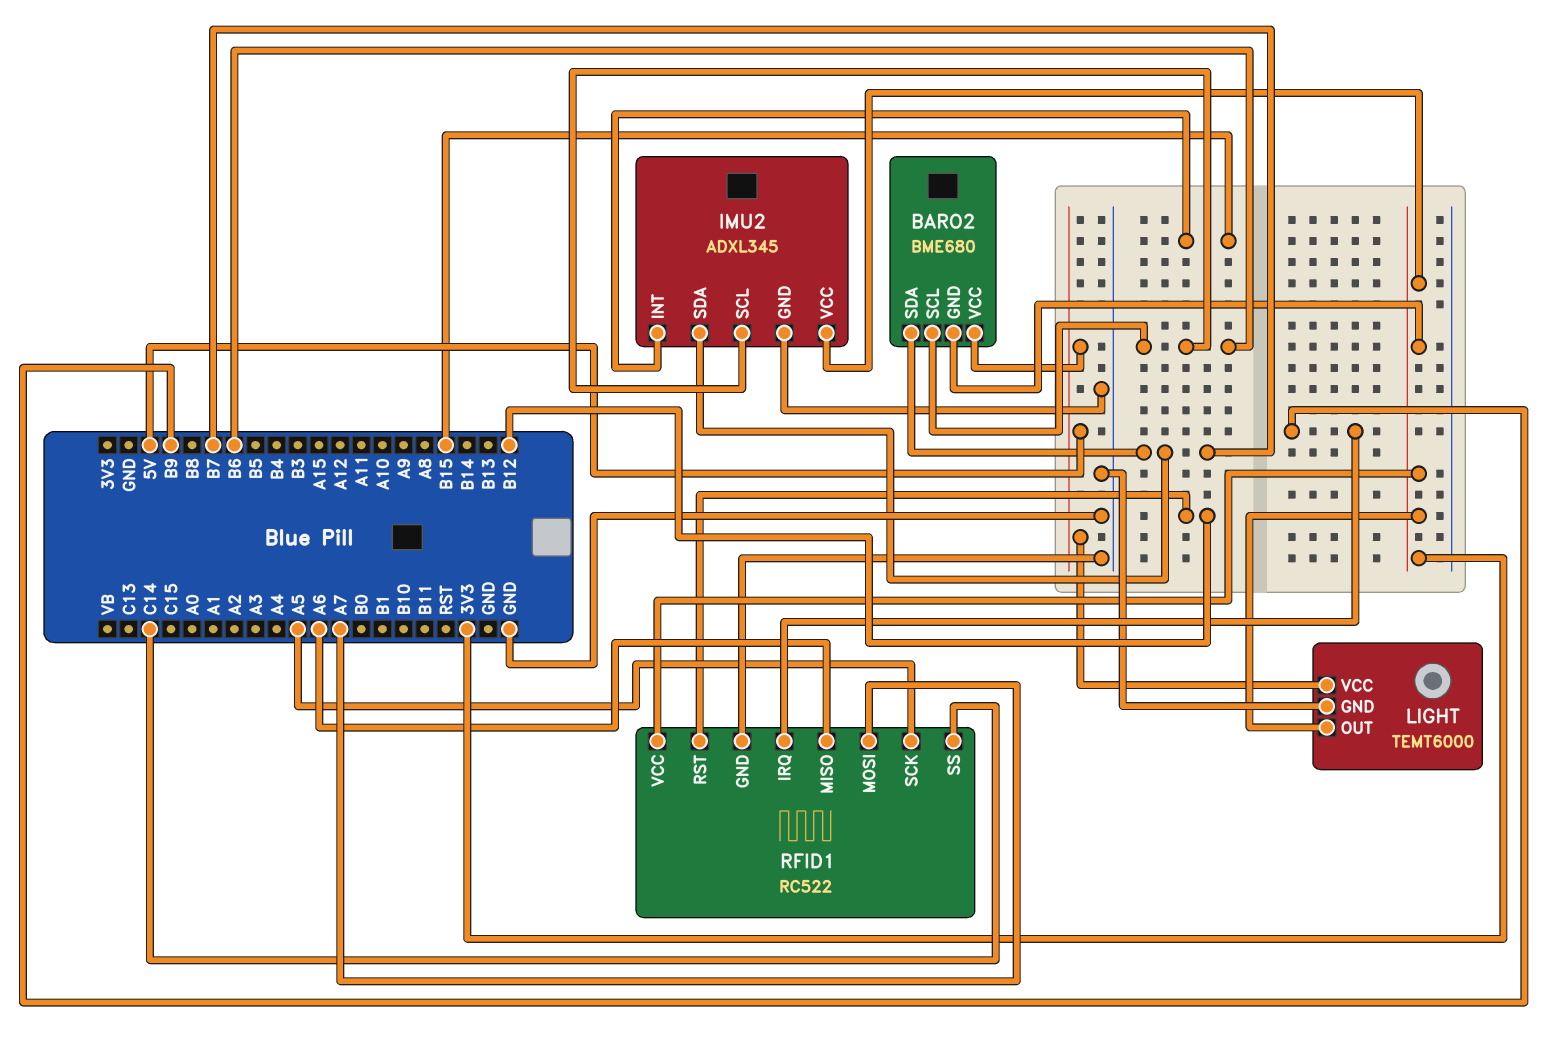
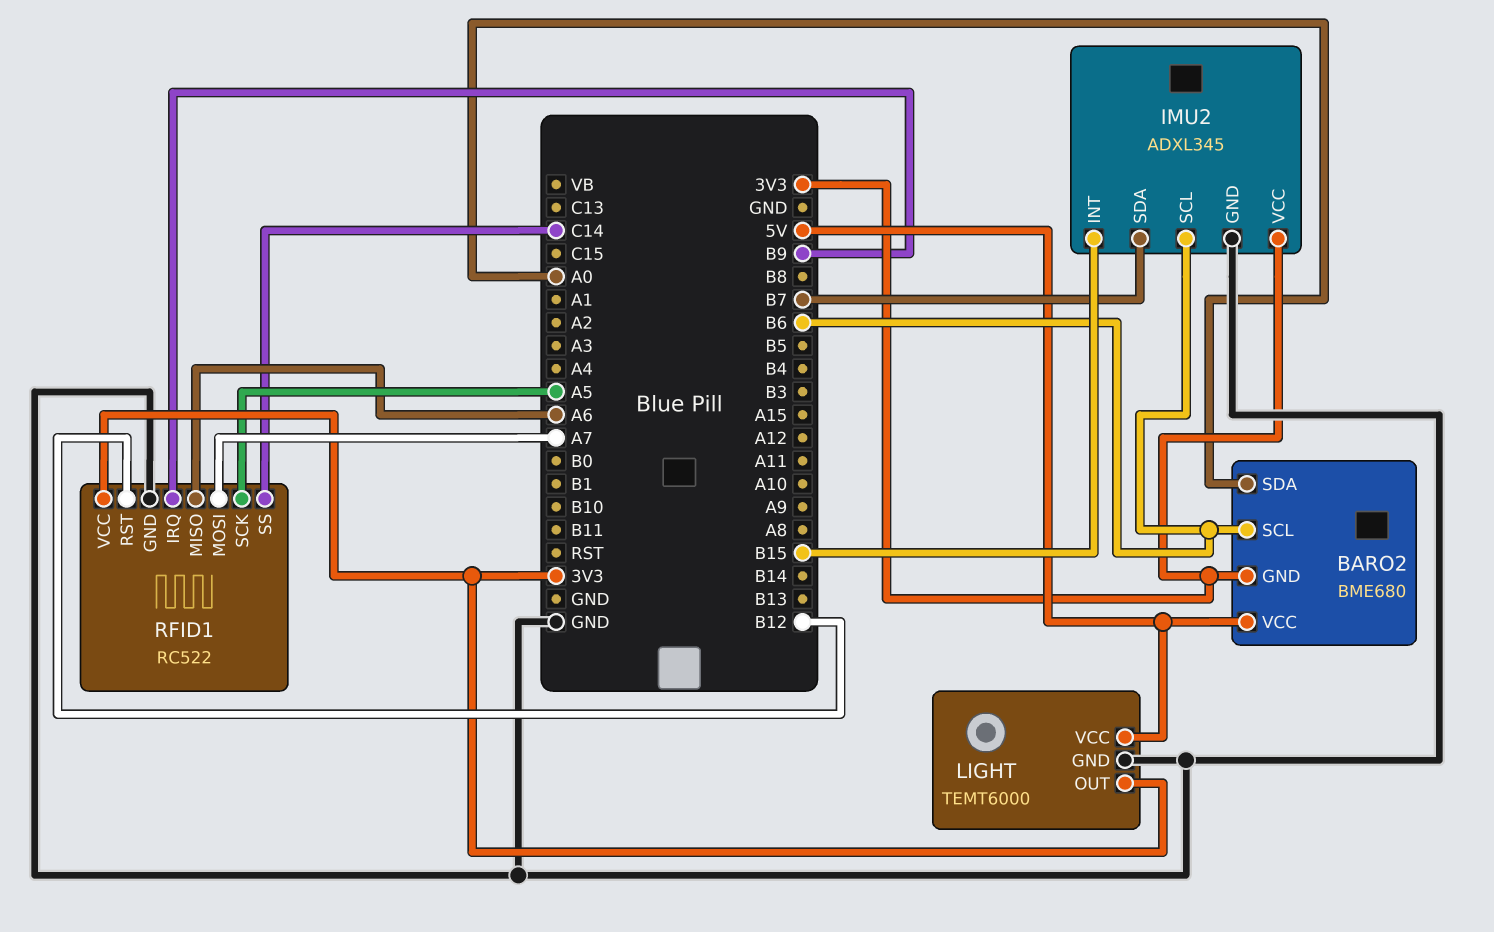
BARO2 pin SDA: B7 -> A0

